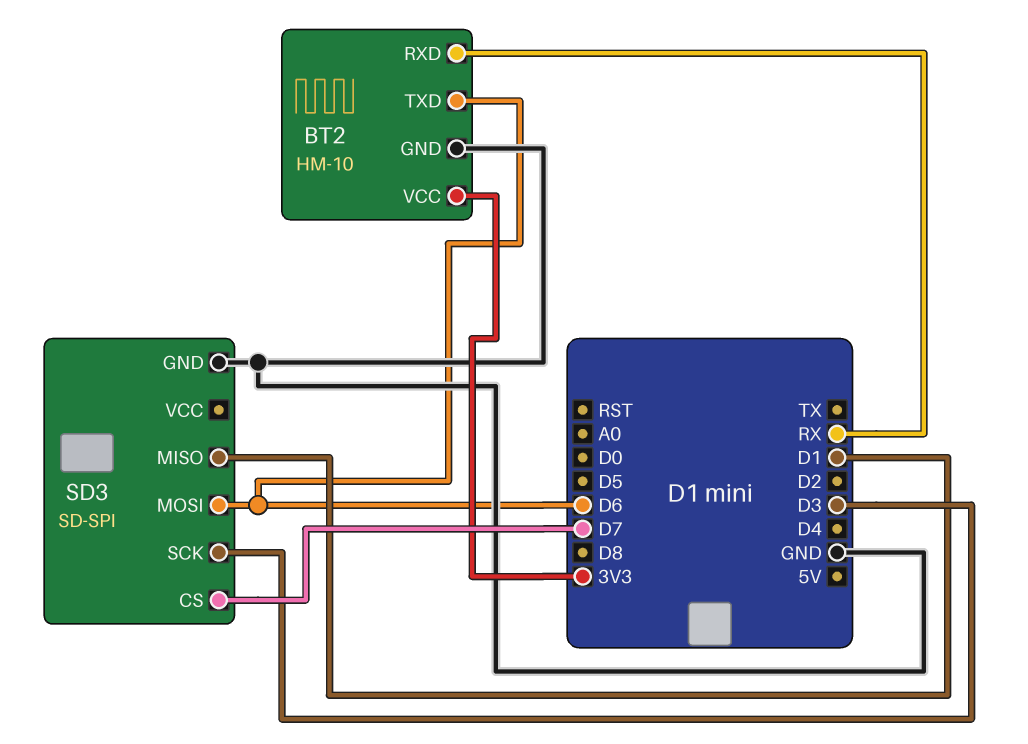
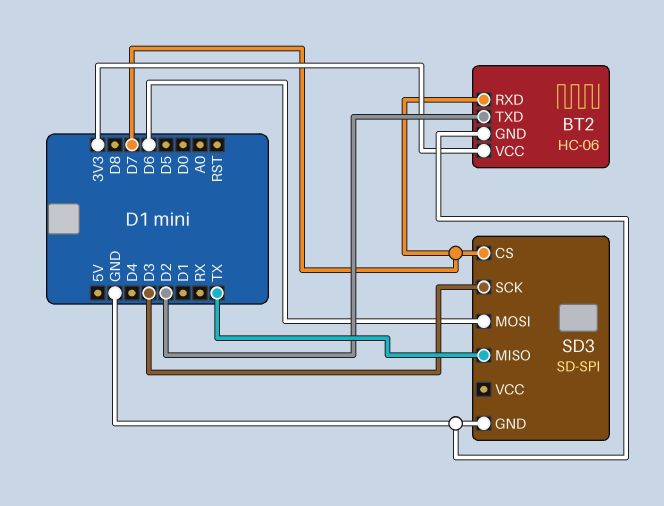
BT2: HM-10 -> HC-06
BT2 pin RXD: RX -> D7
BT2 pin TXD: D6 -> D2
SD3 pin MISO: D1 -> TX

